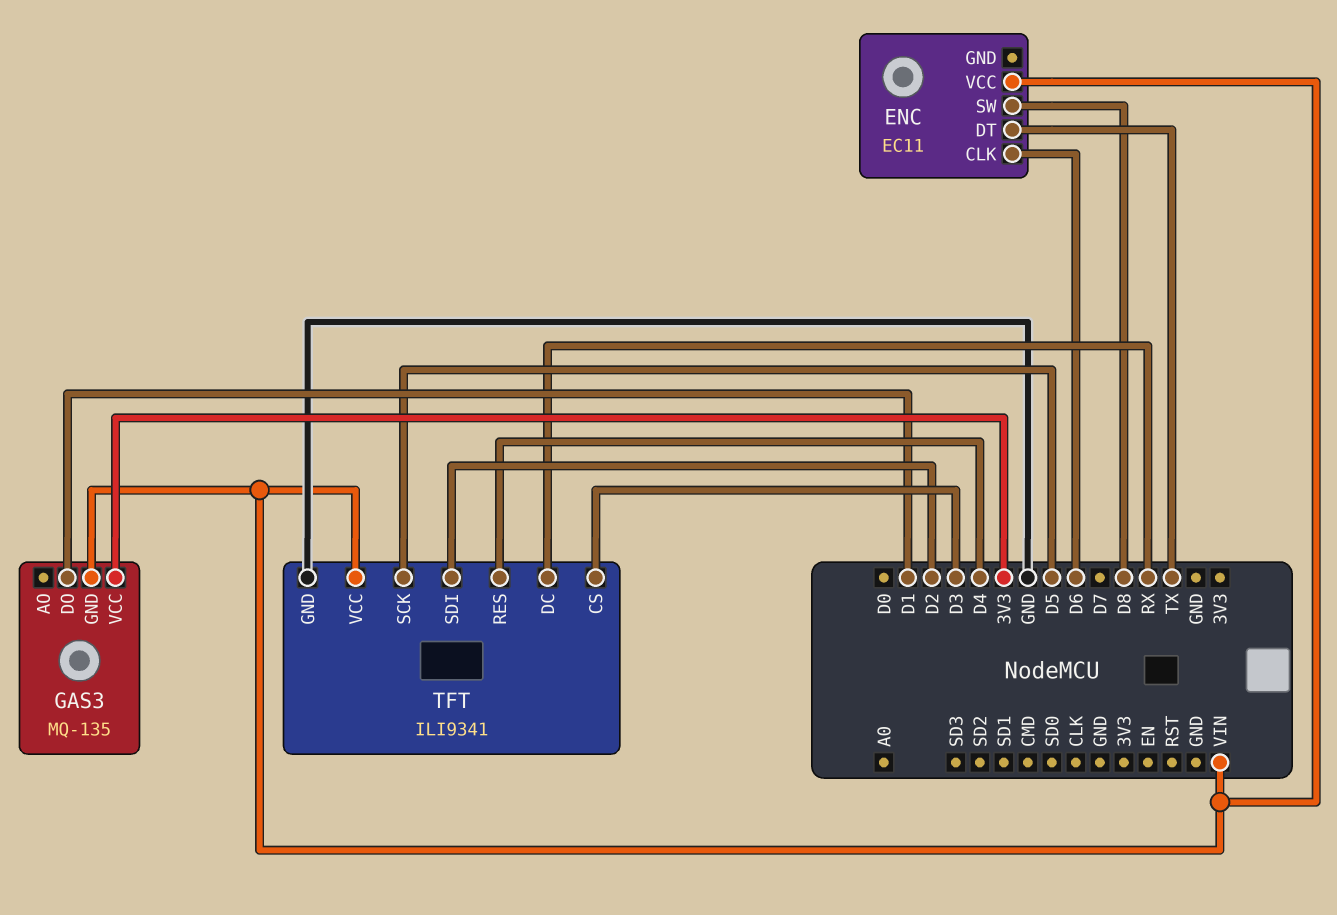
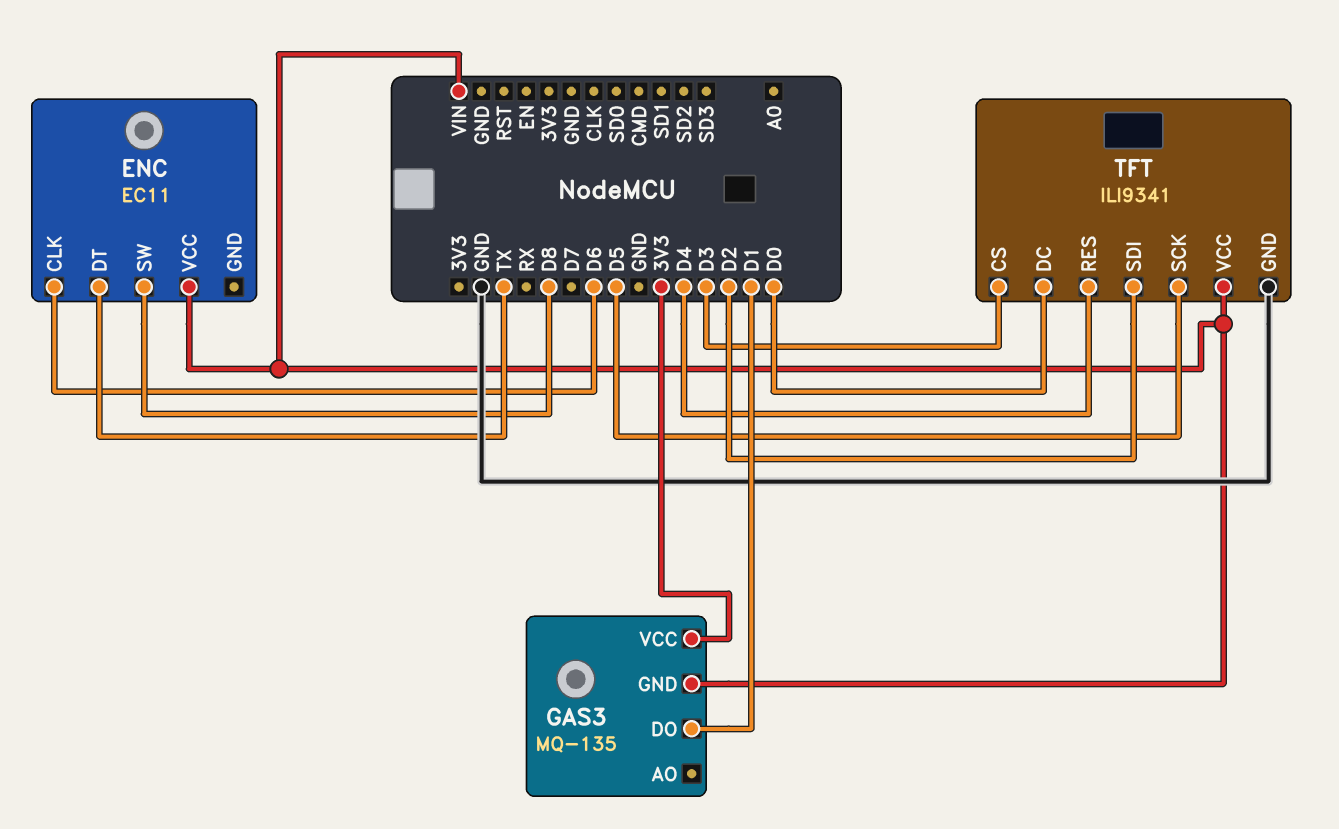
TFT pin DC: RX -> D0

